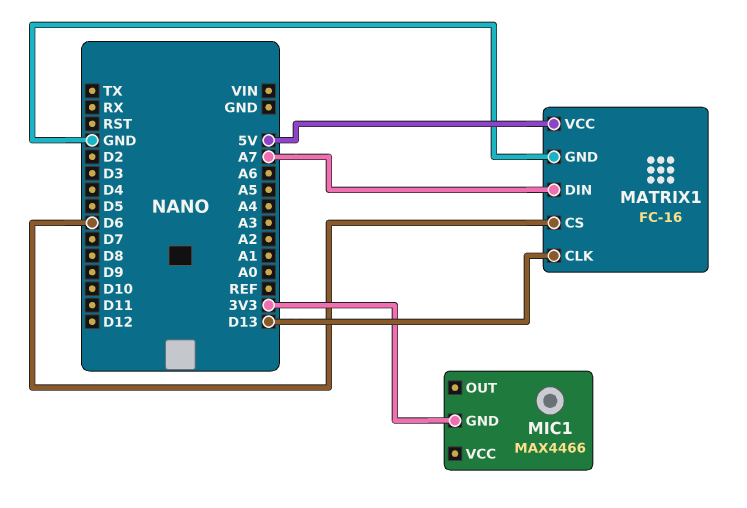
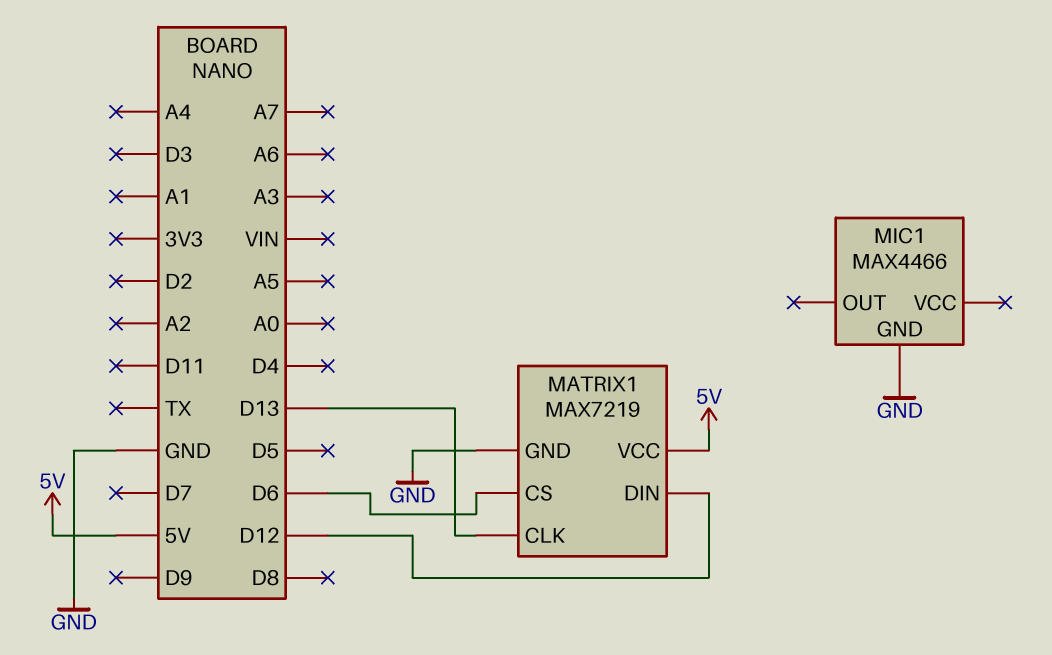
MATRIX1: FC-16 -> MAX7219
MATRIX1 pin DIN: A7 -> D12
MIC1 pin GND: 3V3 -> GND

